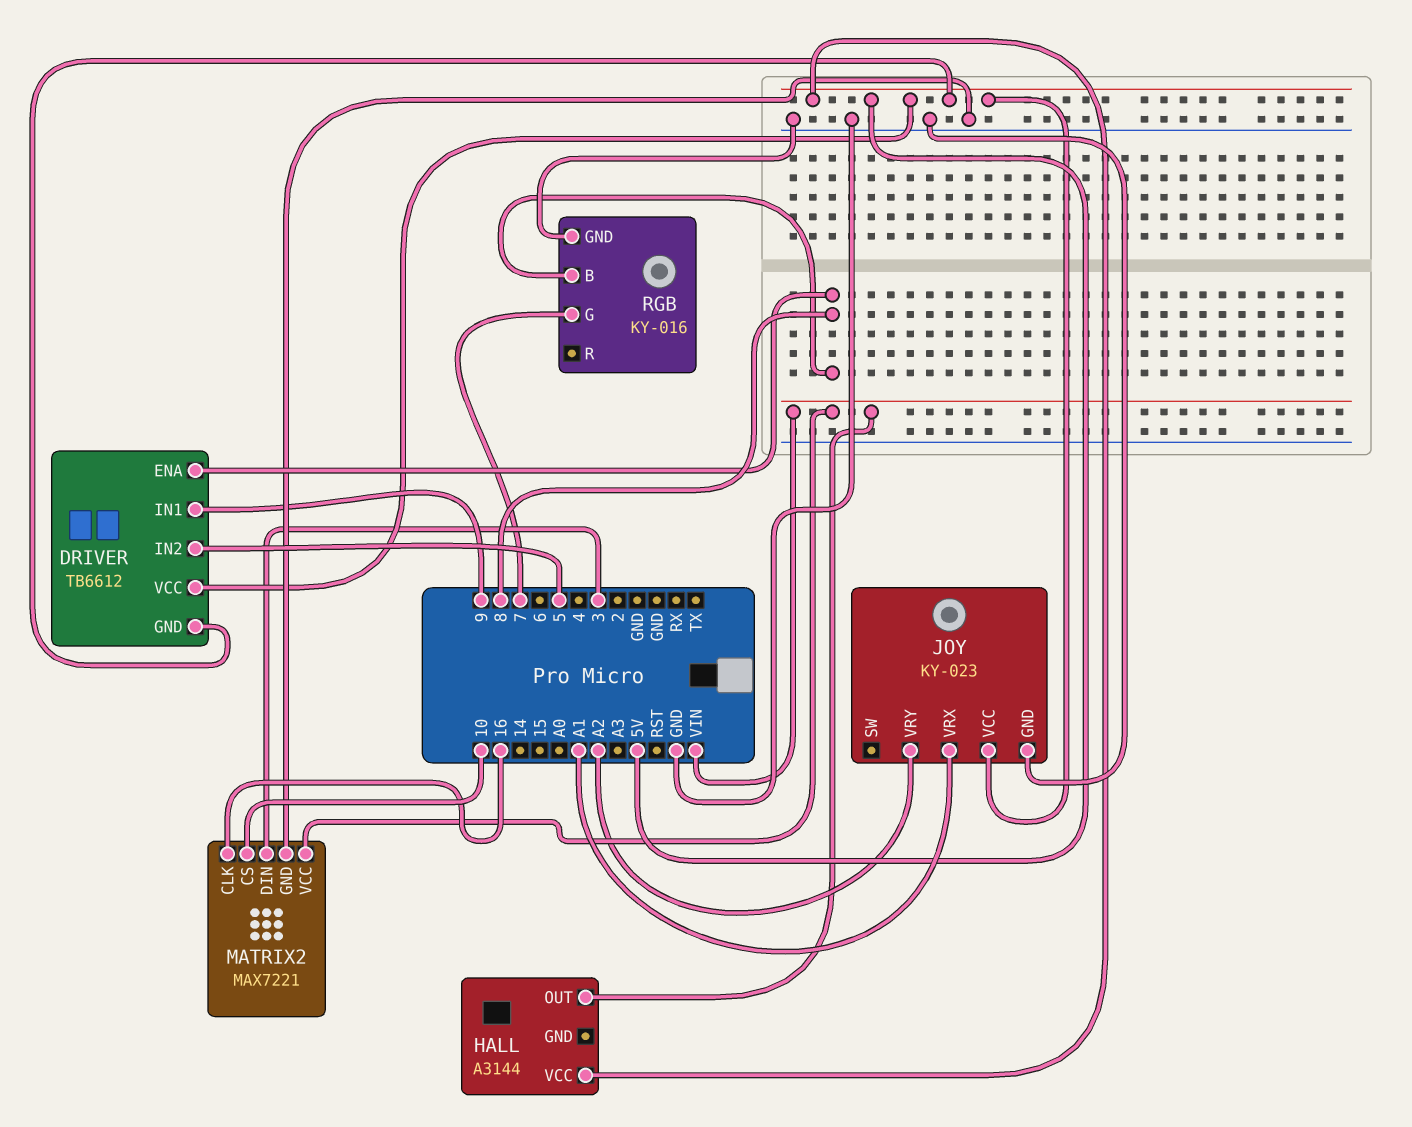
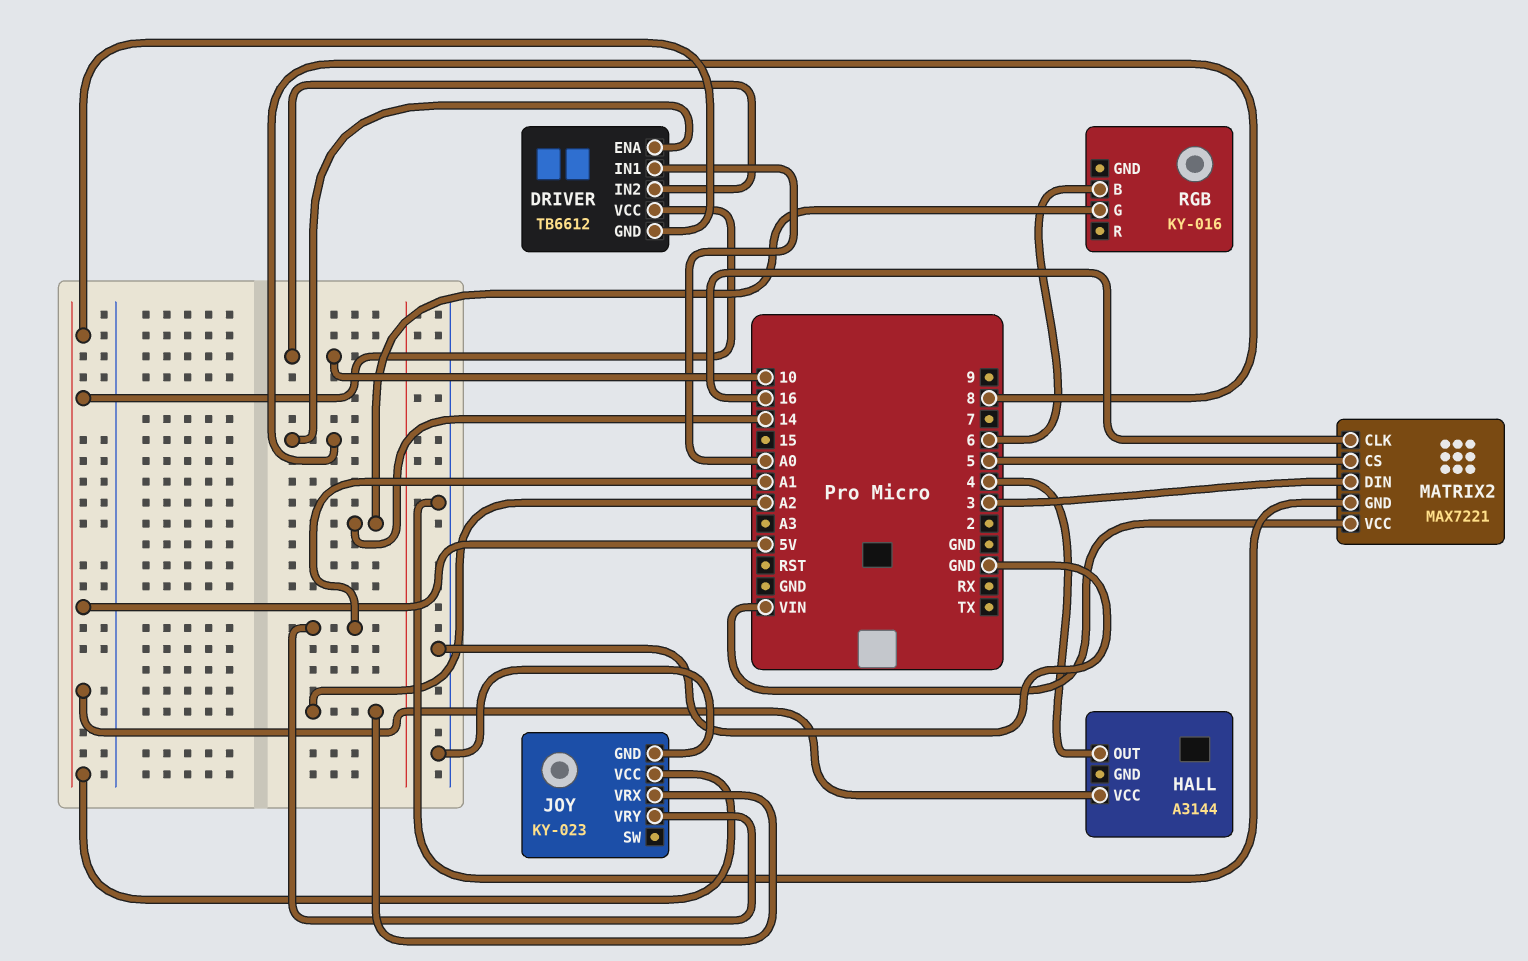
DRIVER pin IN1: 9 -> A0
DRIVER pin IN2: 5 -> 10
HALL pin OUT: VIN -> 4
JOY pin VRX: A1 -> A2
JOY pin VRY: A2 -> A1
MATRIX2 pin CS: 10 -> 5
RGB pin B: 8 -> 6
RGB pin G: 7 -> 14
RGB pin GND: GND -> none

